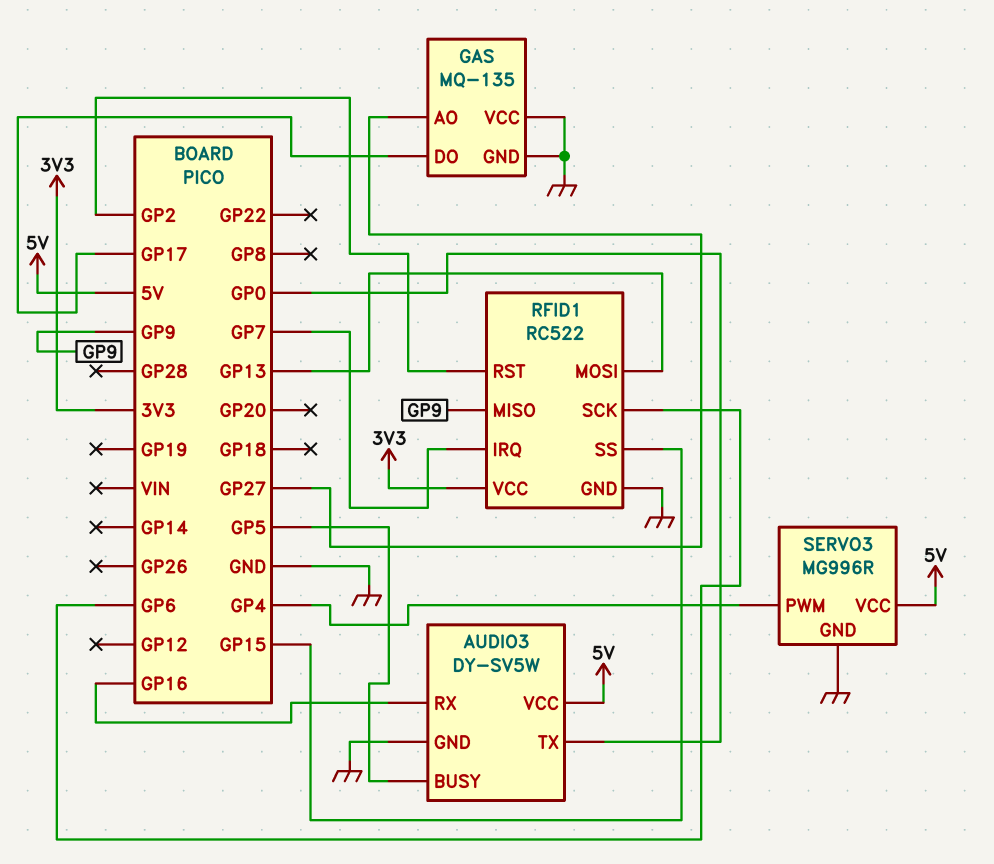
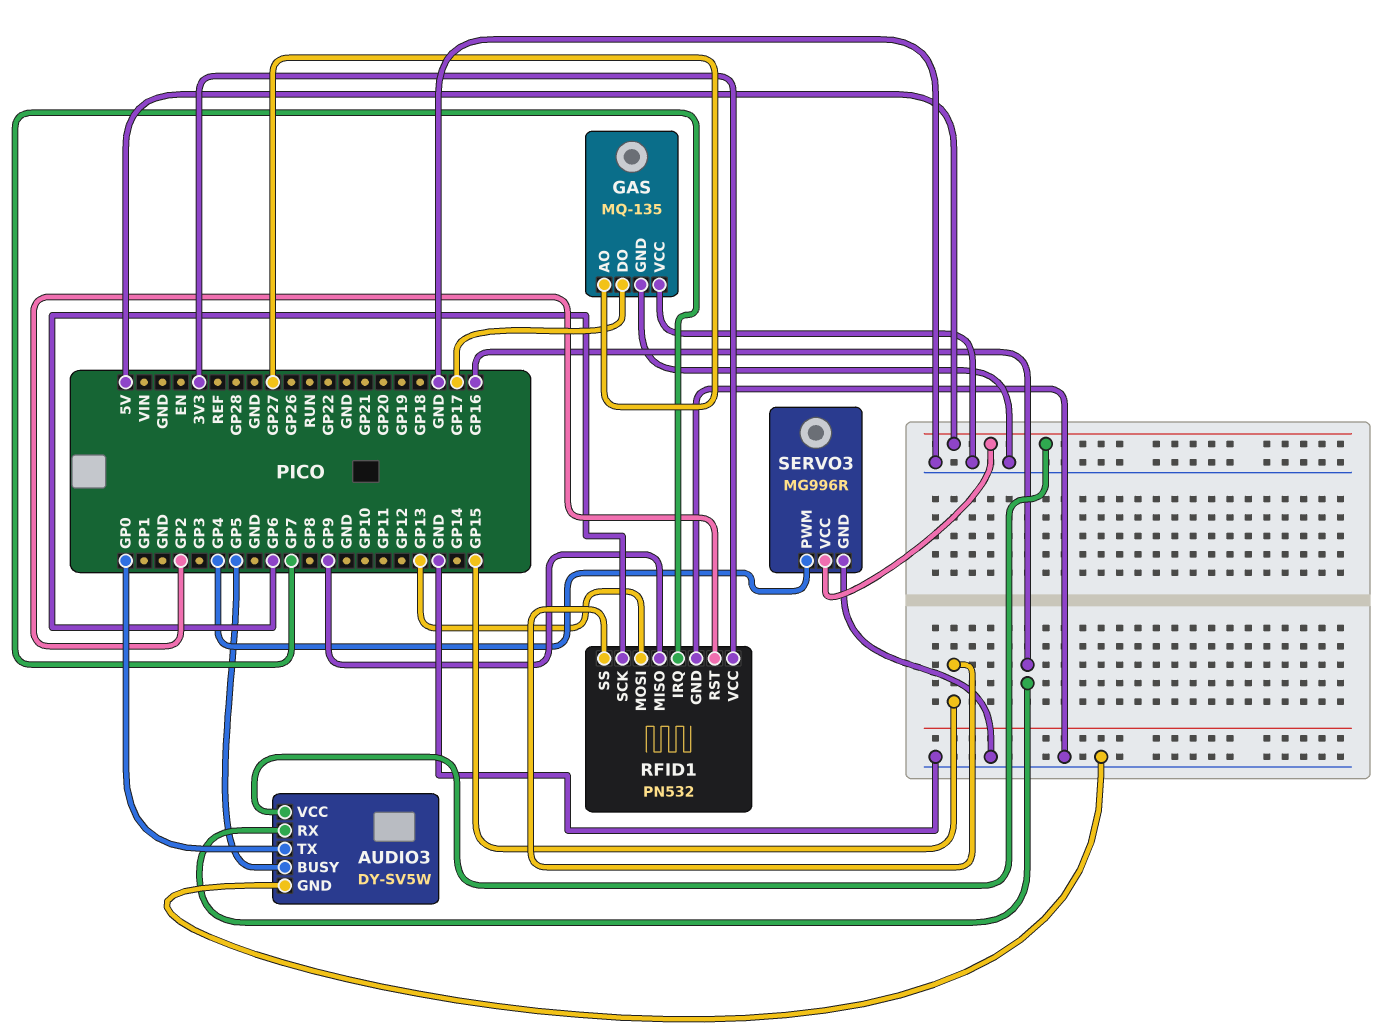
RFID1: RC522 -> PN532

